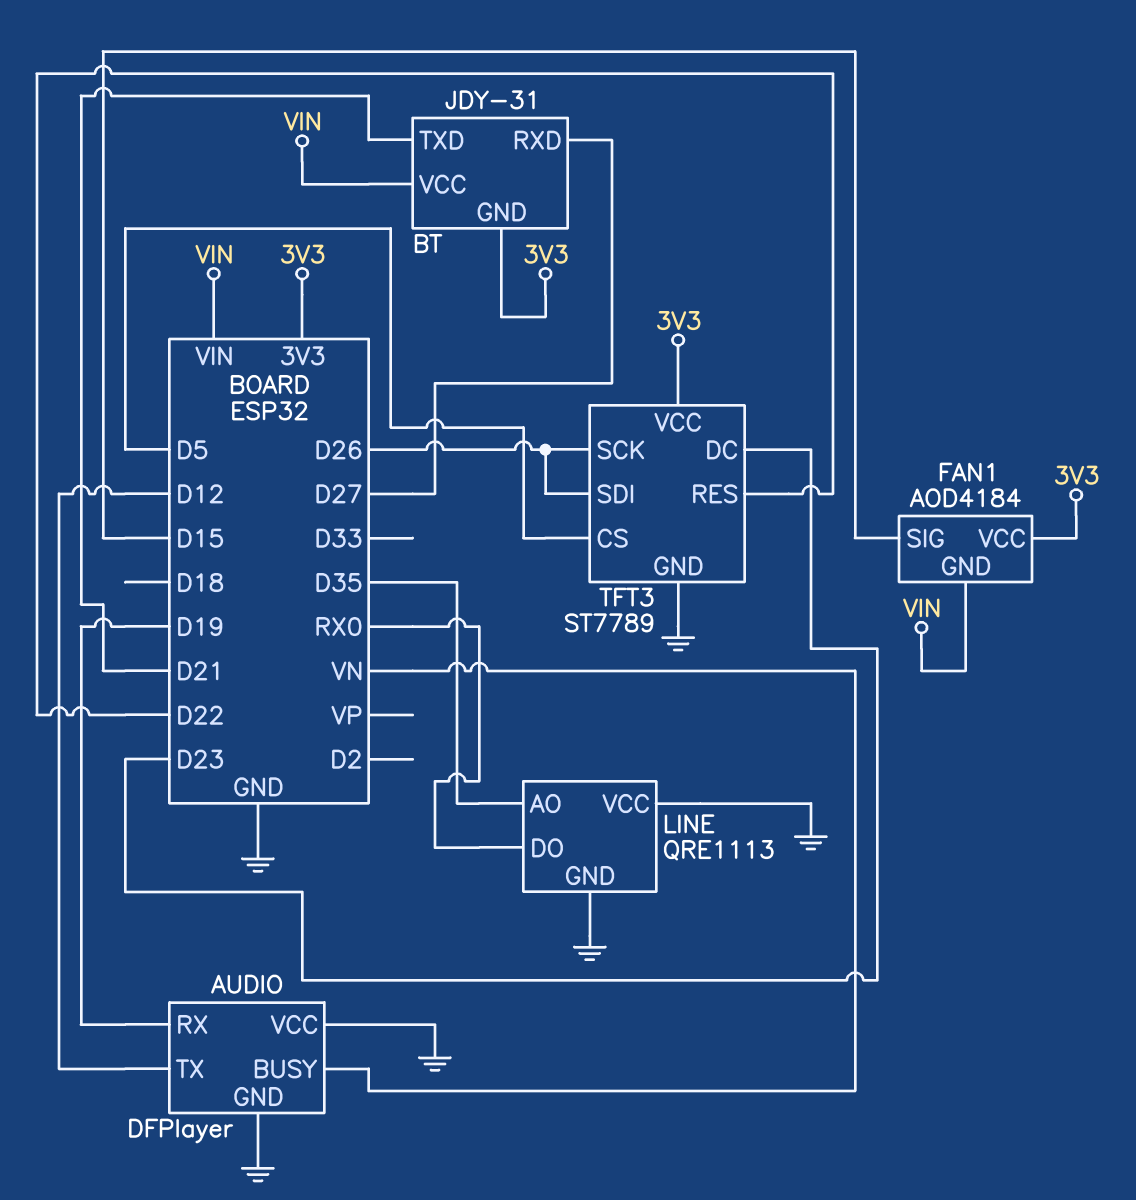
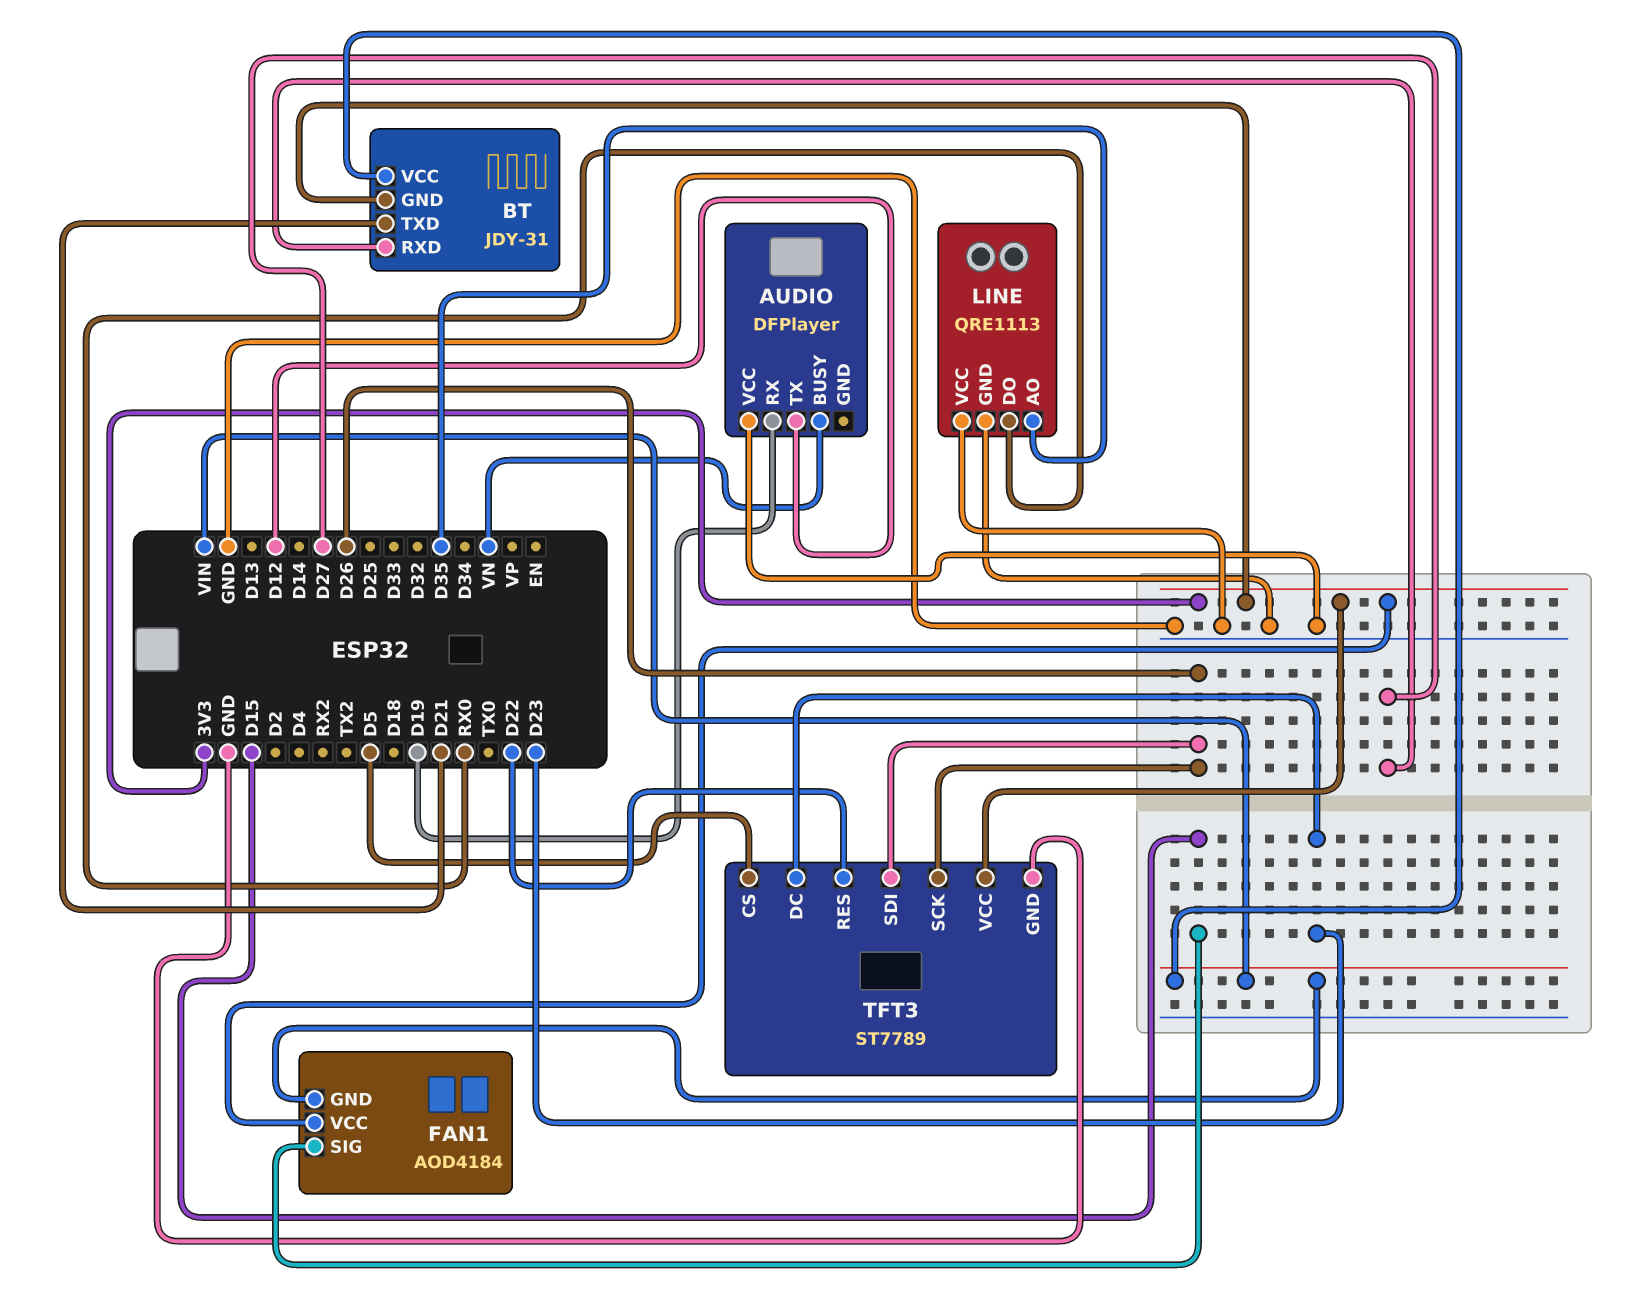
AUDIO pin GND: GND -> none

